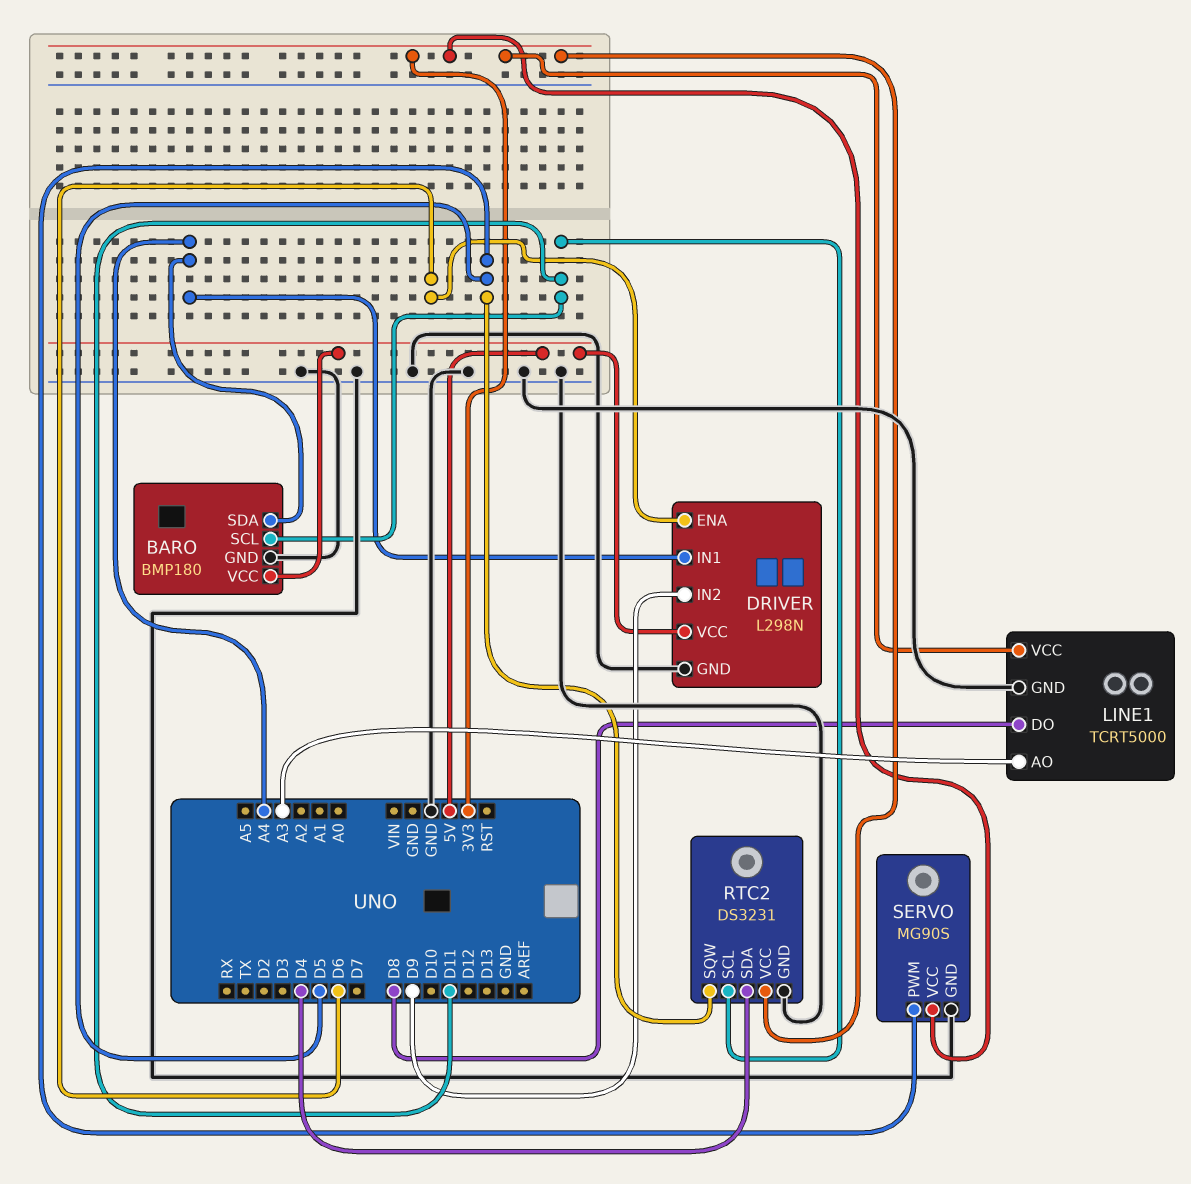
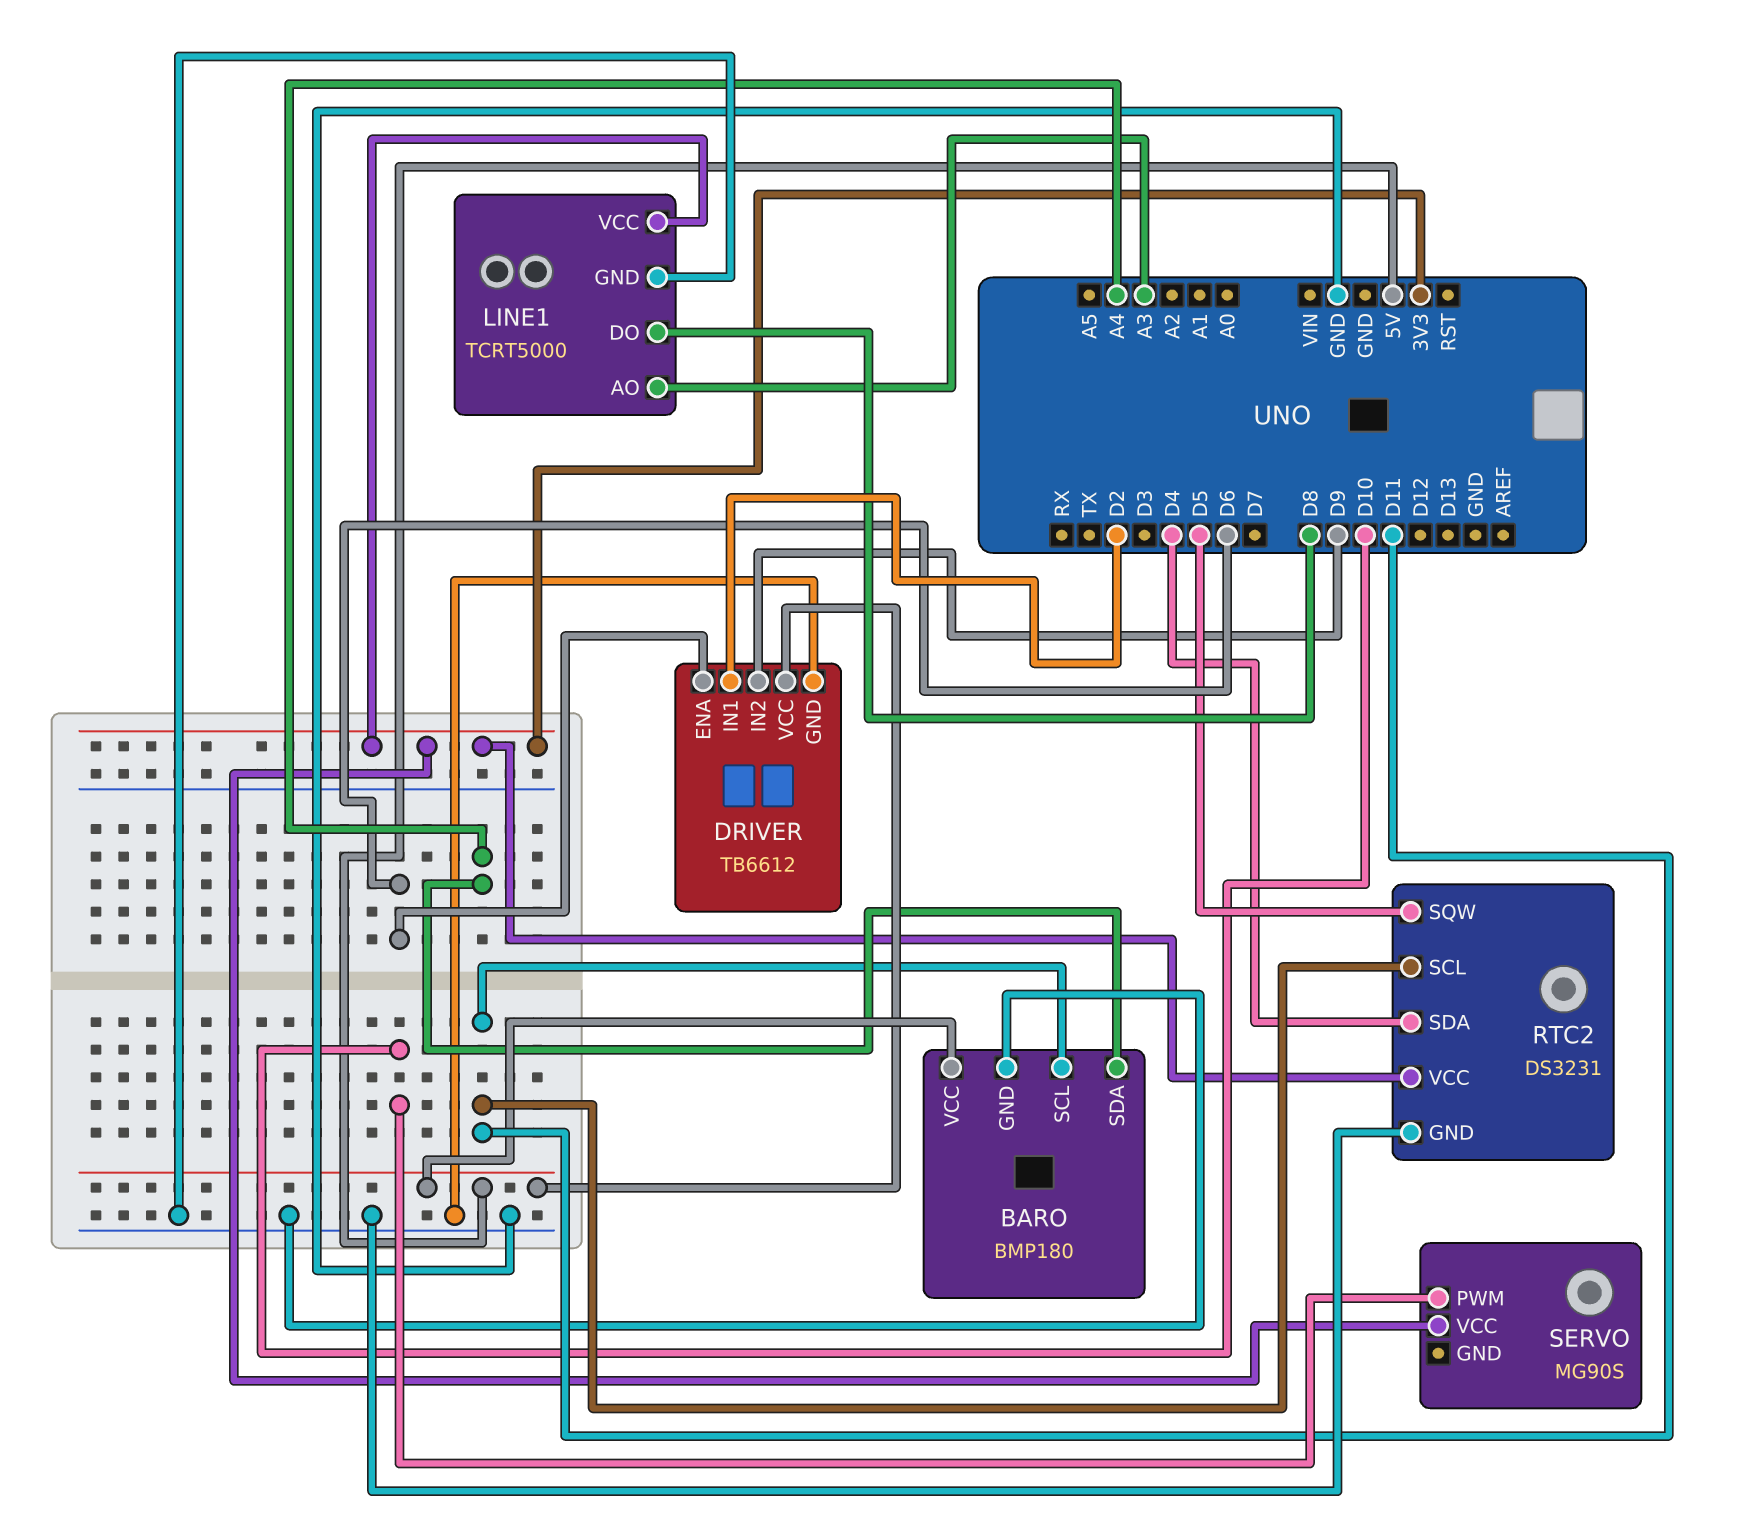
DRIVER: L298N -> TB6612
DRIVER pin IN1: A4 -> D2
SERVO pin GND: GND -> none
SERVO pin PWM: D5 -> D10

